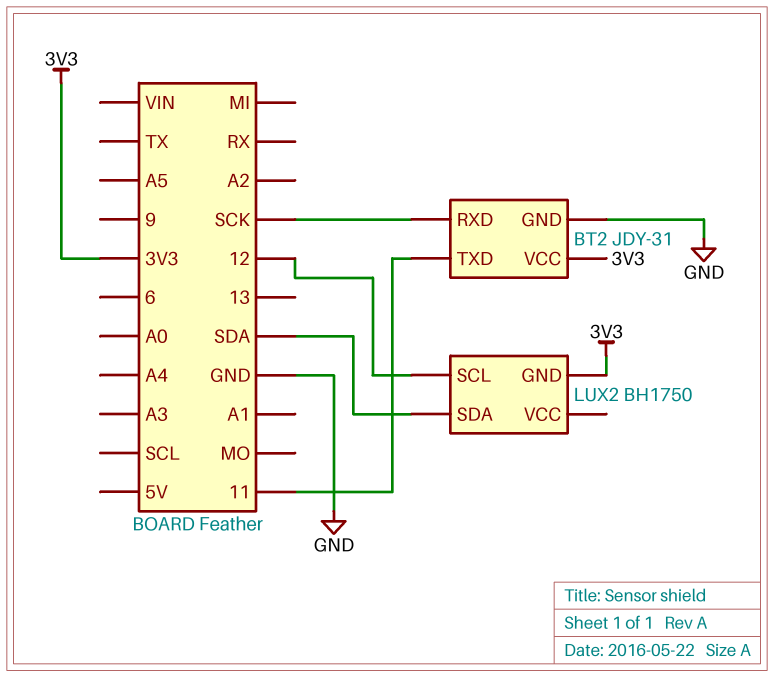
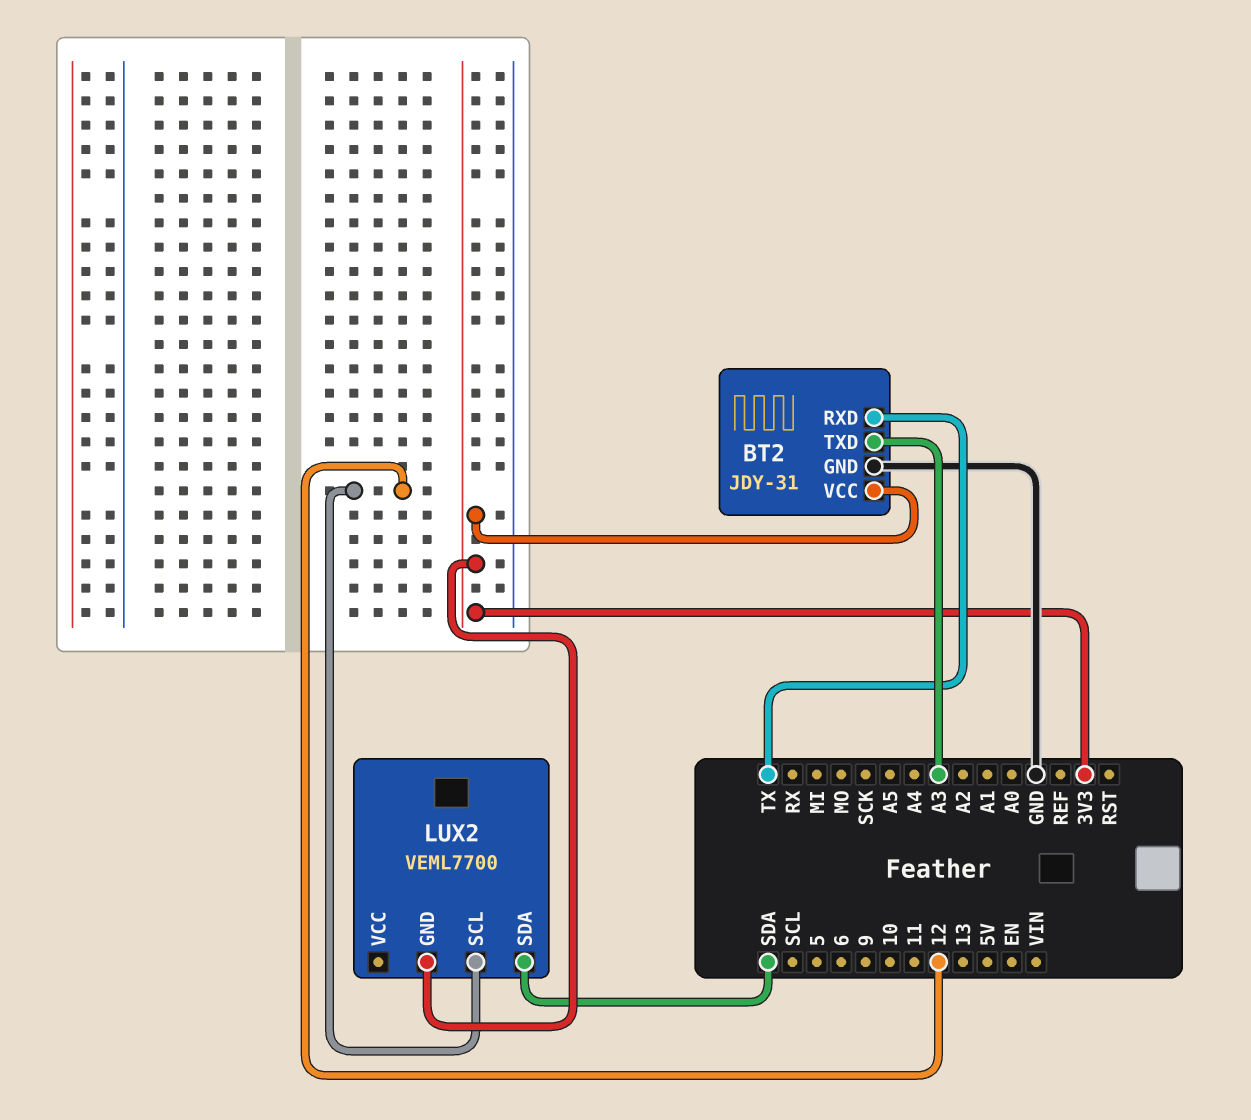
BT2 pin RXD: SCK -> TX
BT2 pin TXD: 11 -> A3
LUX2: BH1750 -> VEML7700

